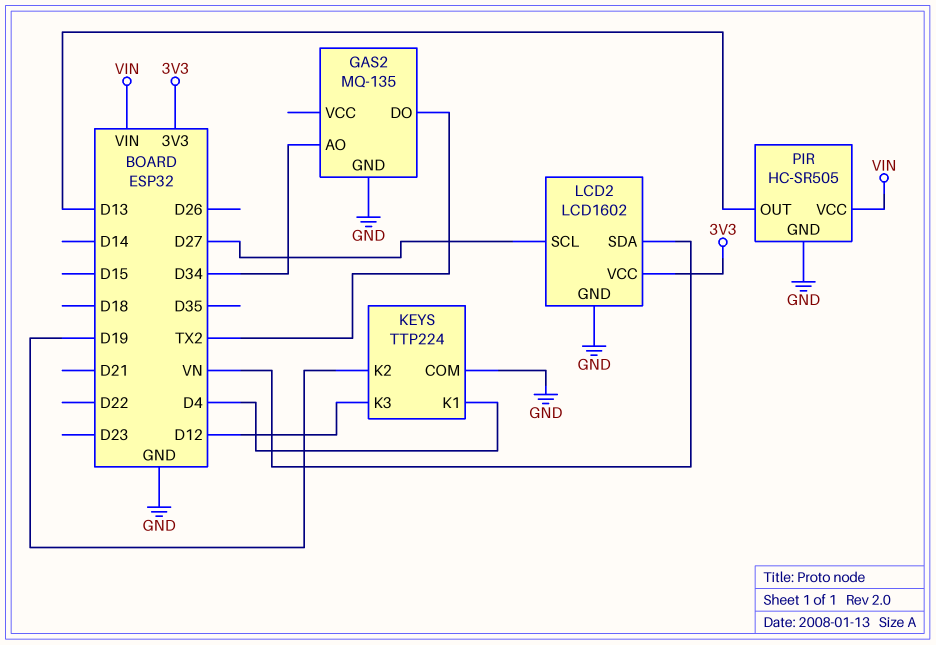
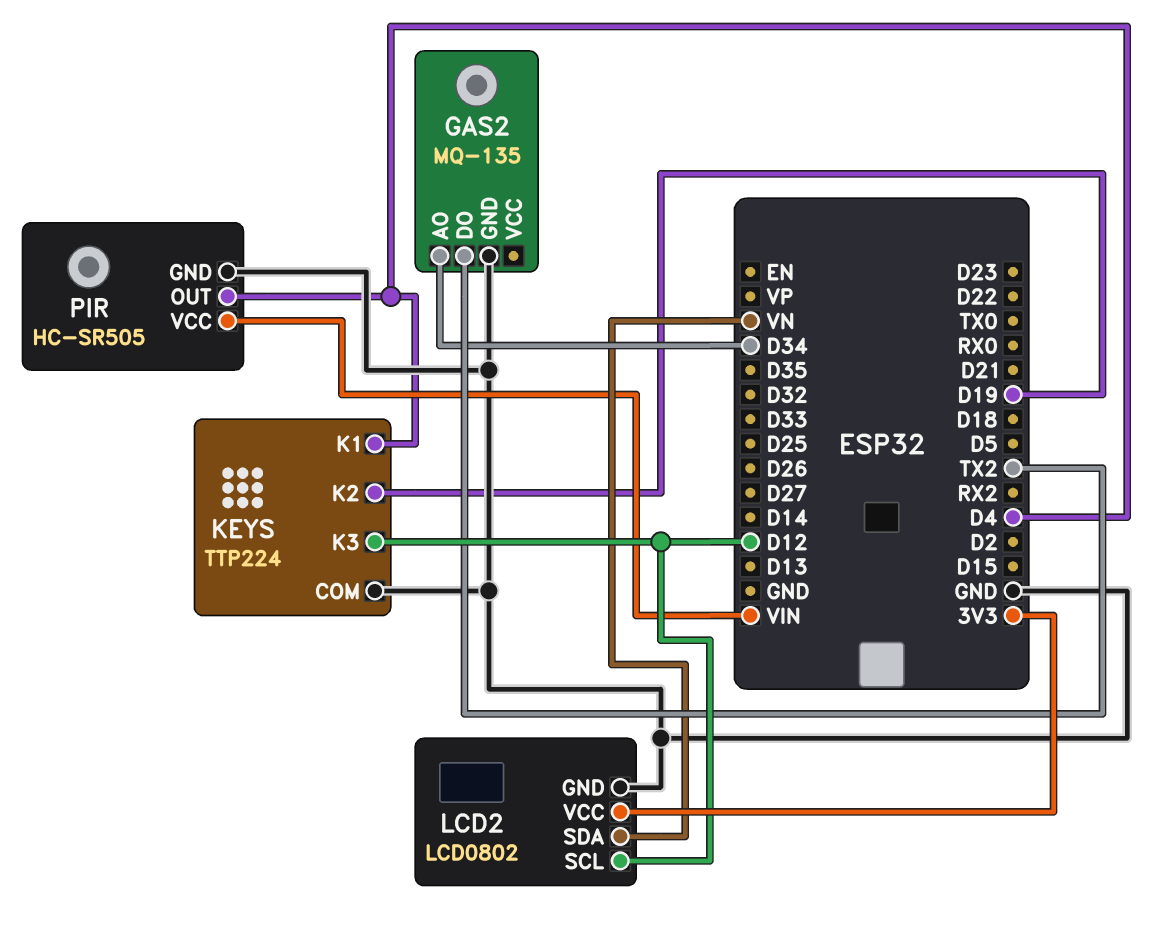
LCD2: LCD1602 -> LCD0802
LCD2 pin SCL: D27 -> D12
PIR pin OUT: D13 -> D4

